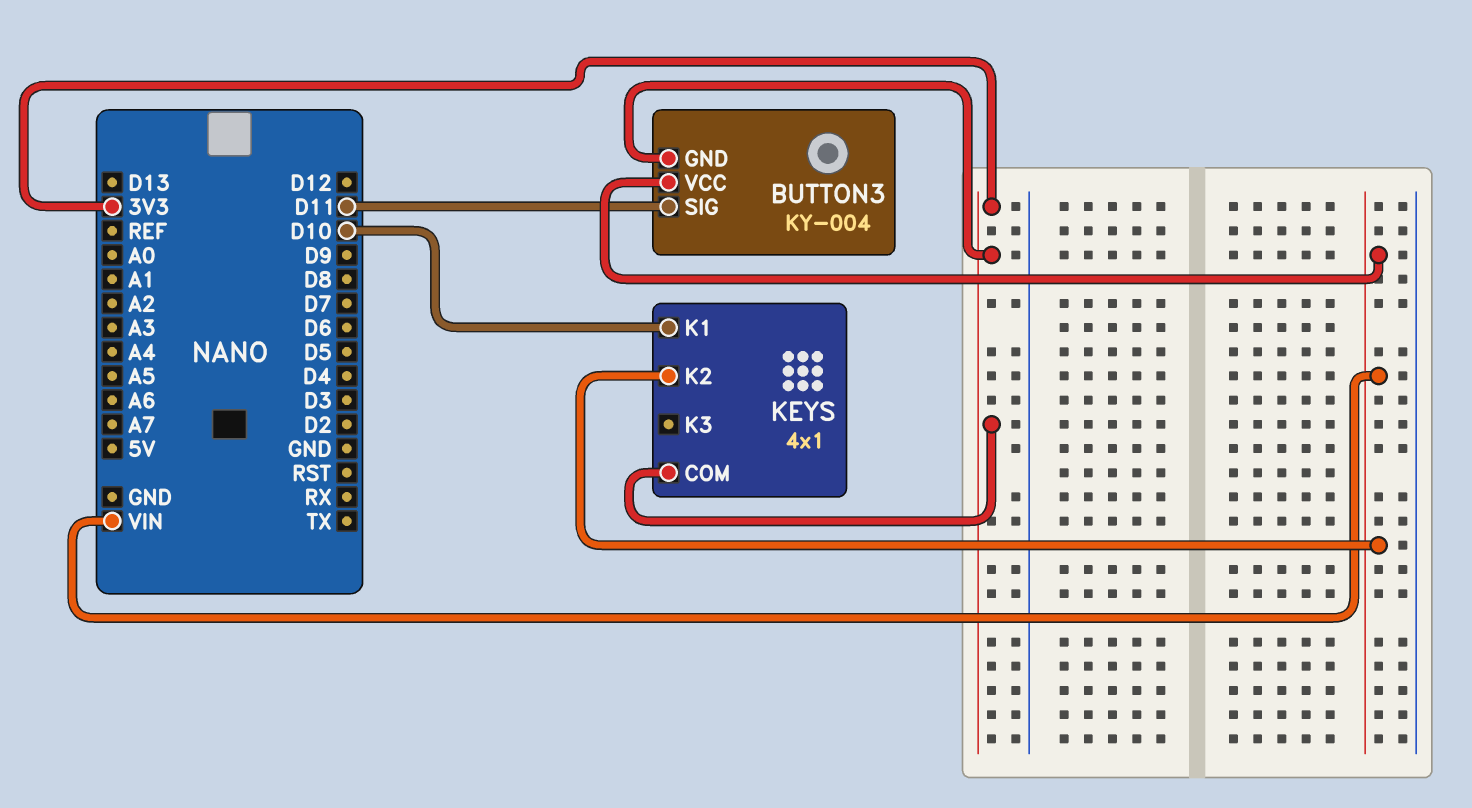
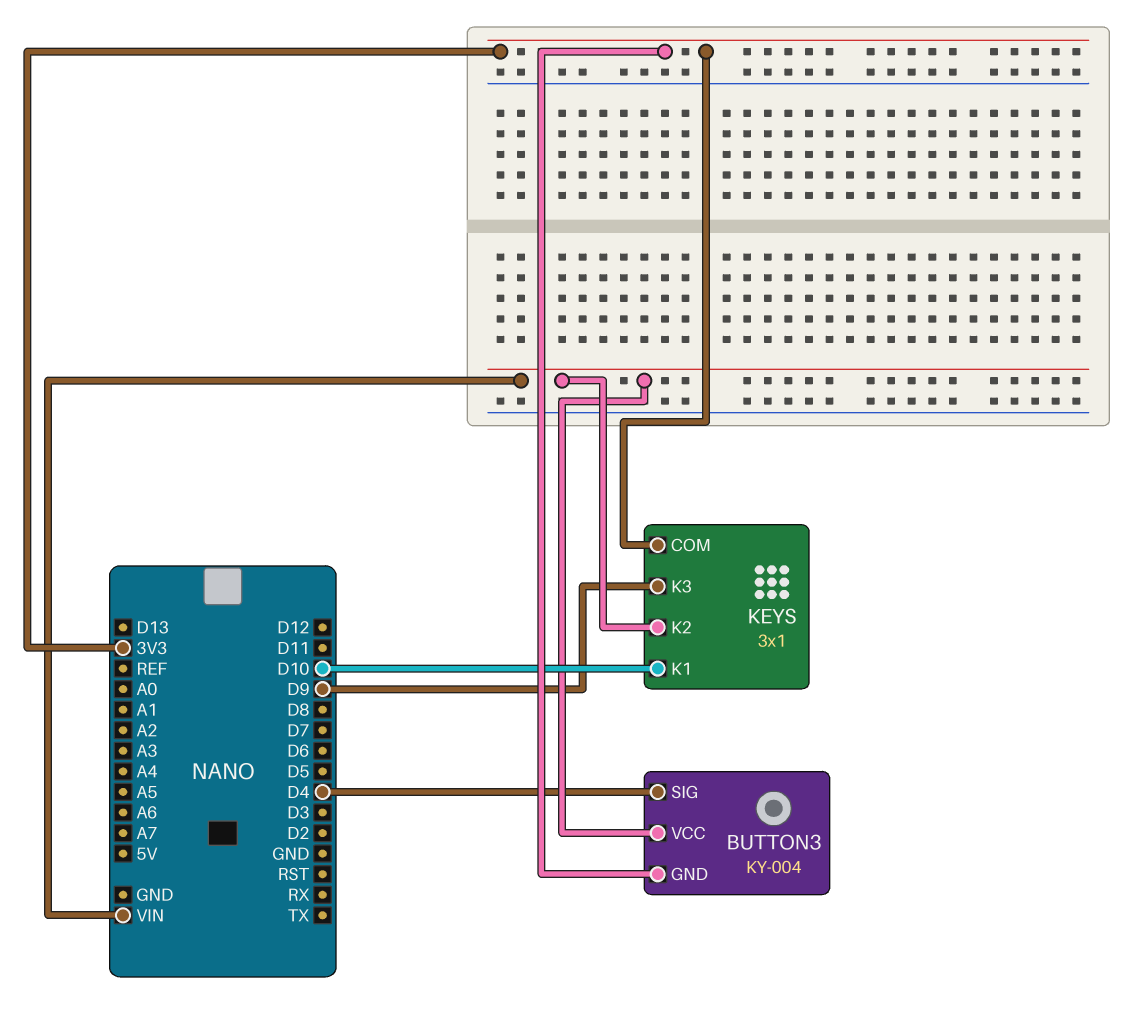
BUTTON3 pin SIG: D11 -> D4
KEYS: 4x1 -> 3x1
KEYS pin K3: none -> D9

